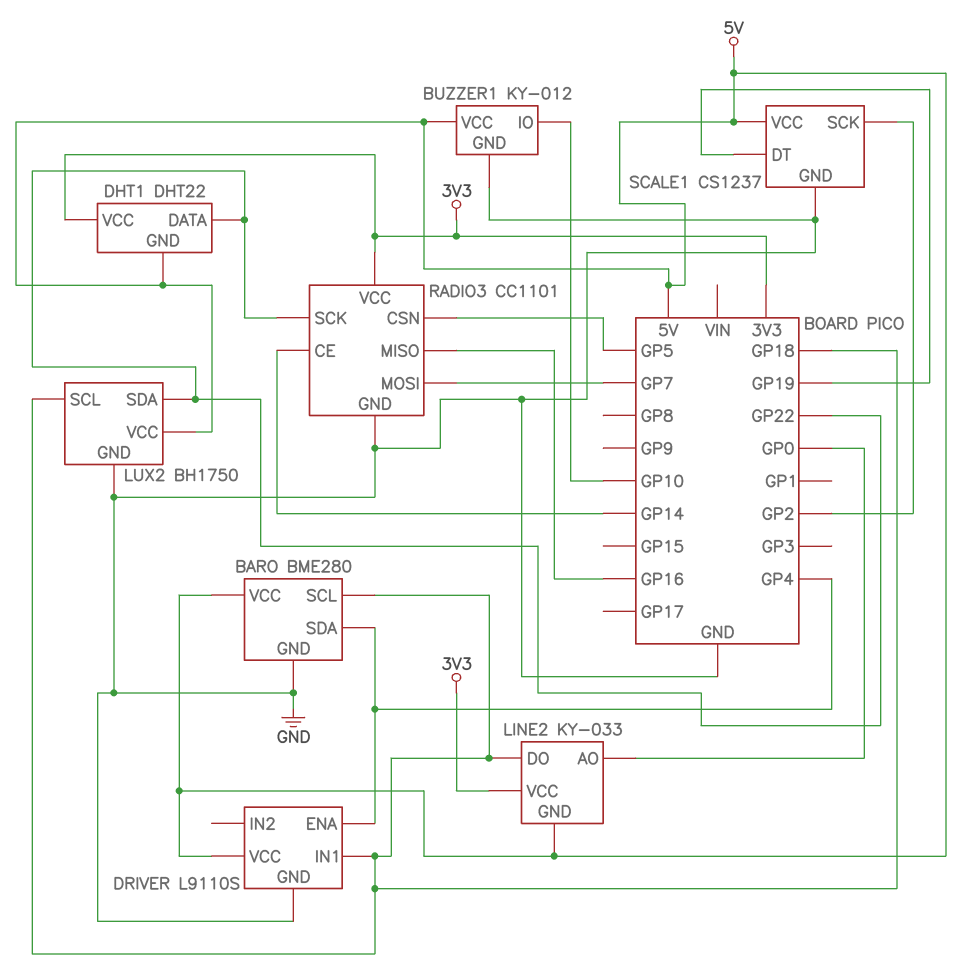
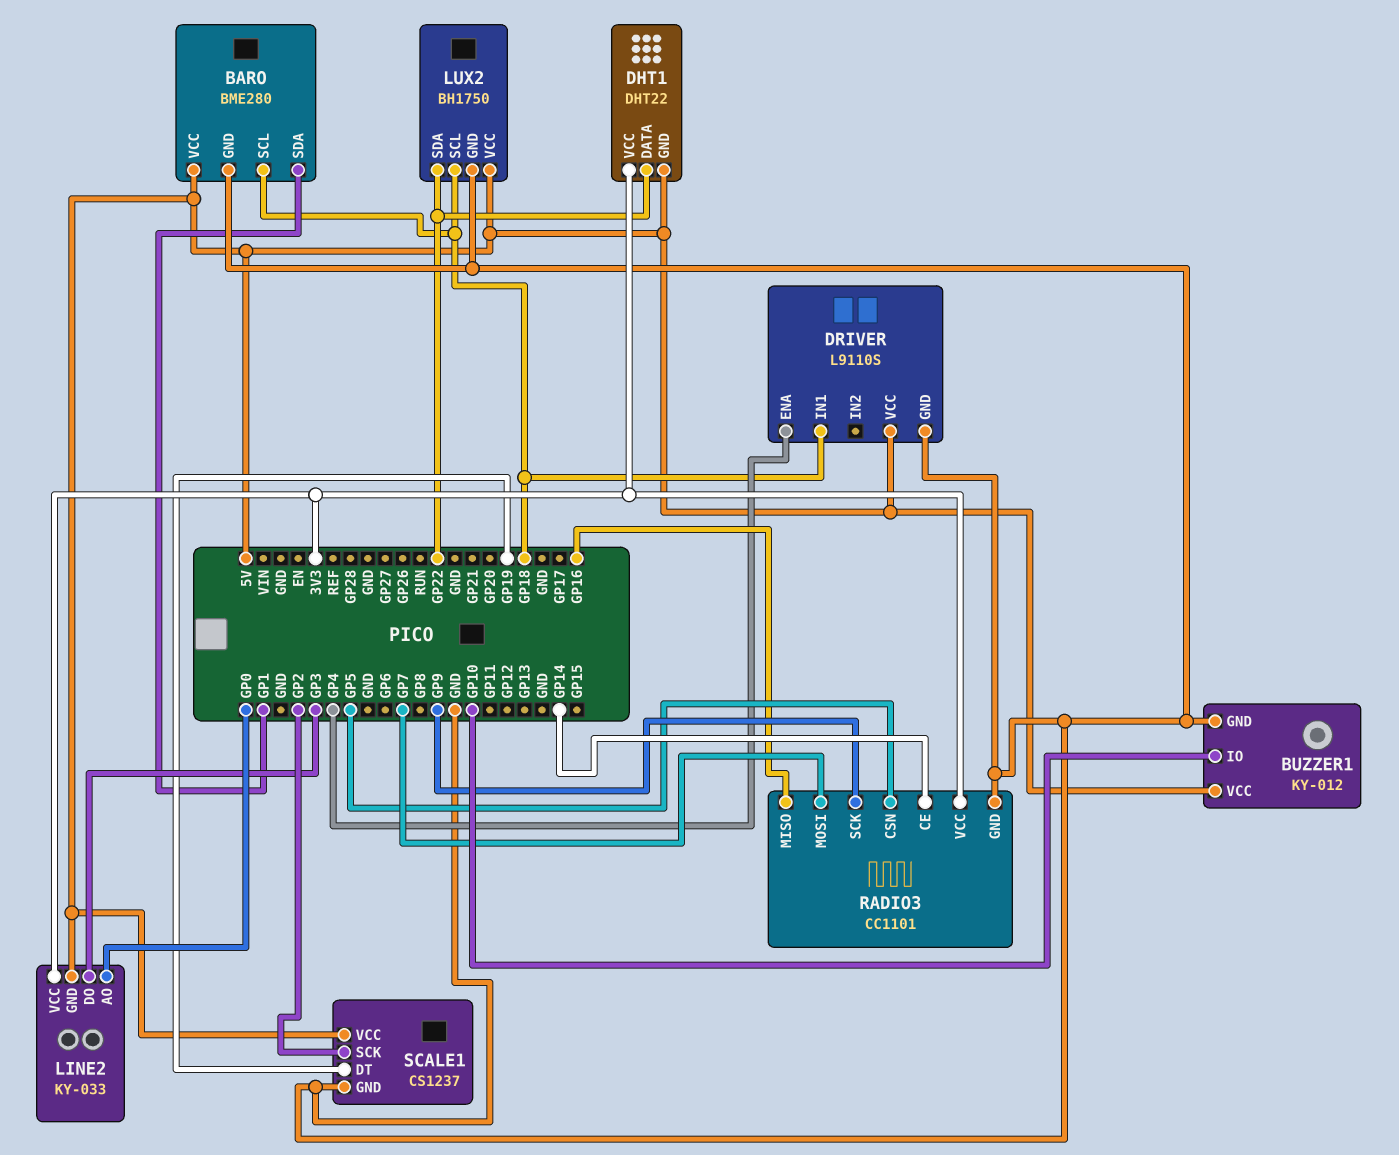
BARO pin SDA: GP4 -> GP1
LINE2 pin DO: GP18 -> GP3
RADIO3 pin SCK: GP22 -> GP9

